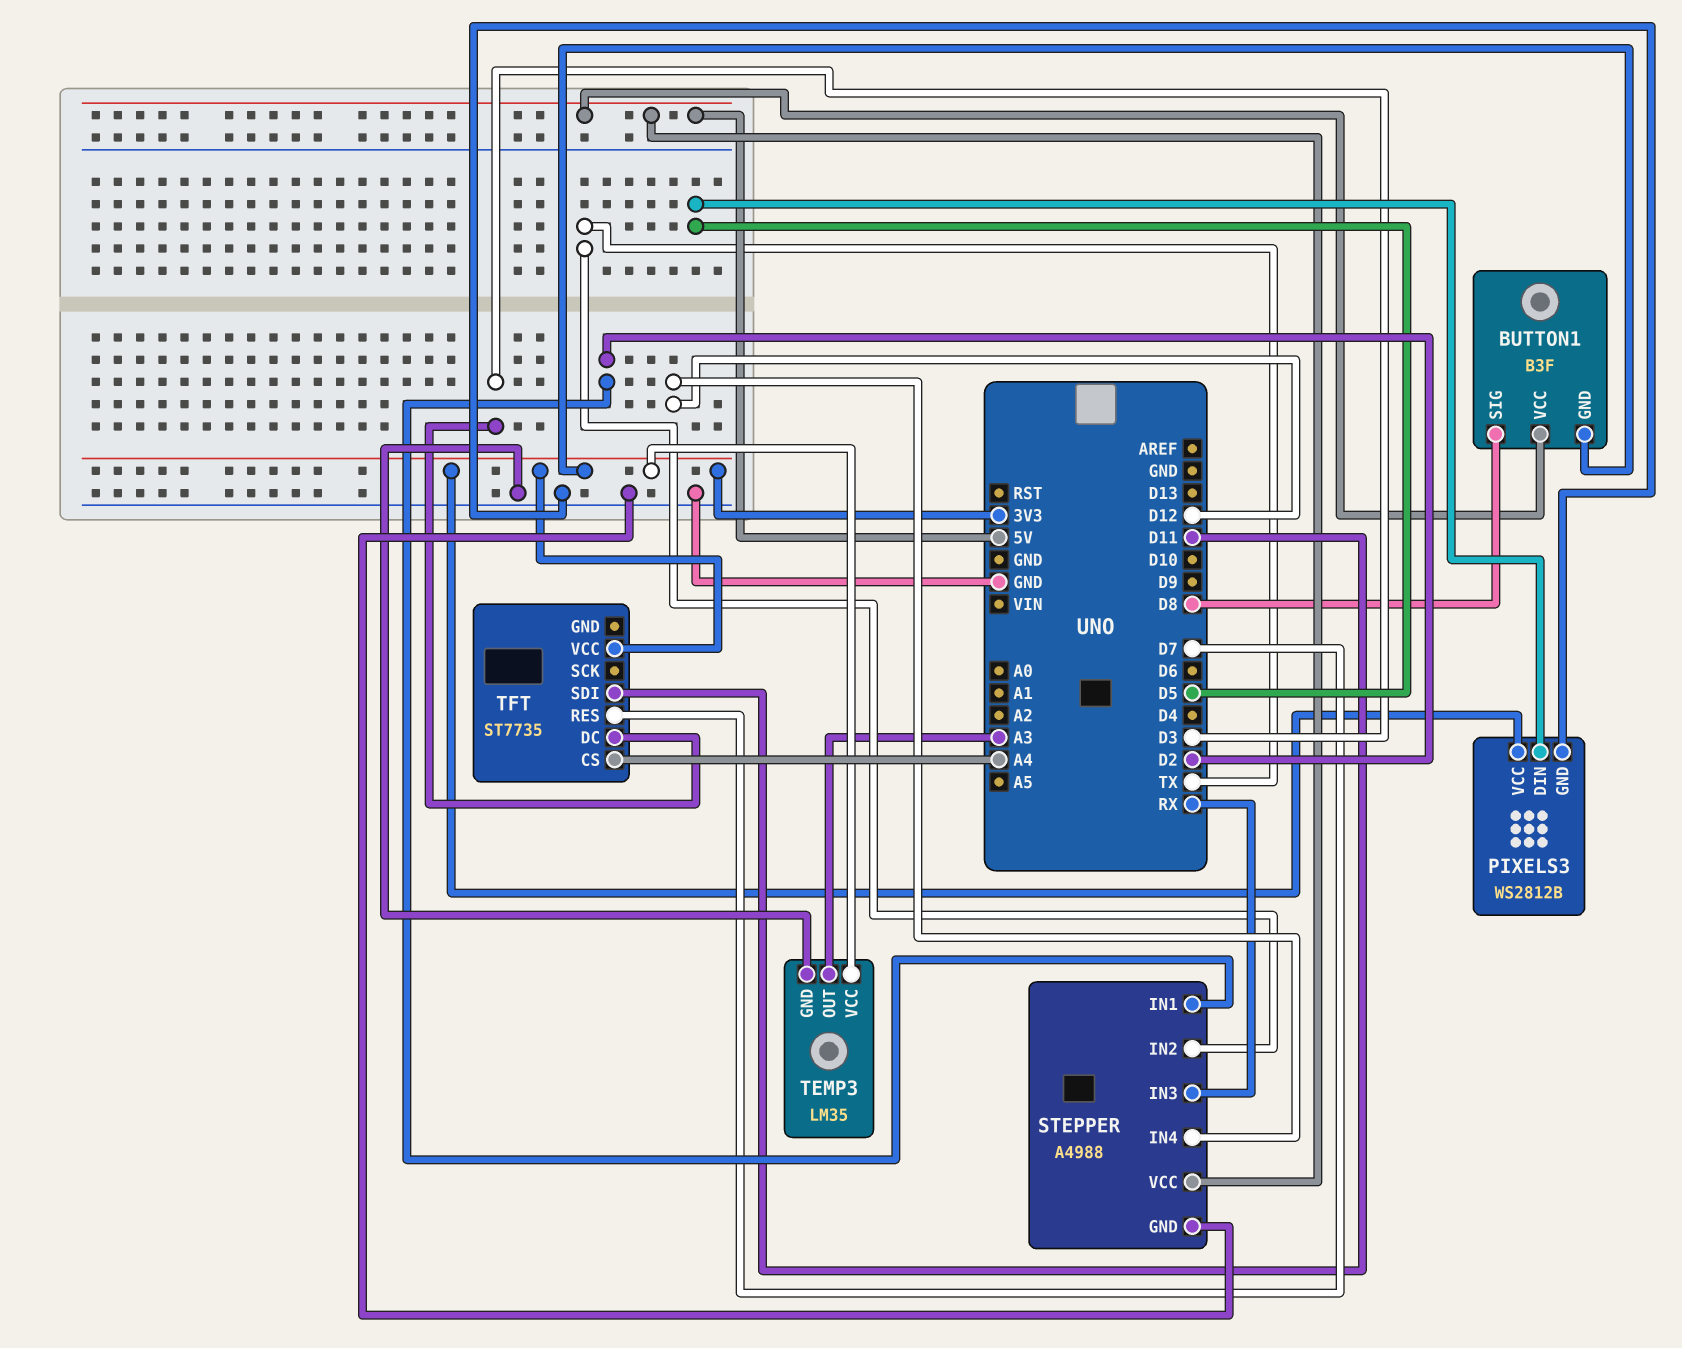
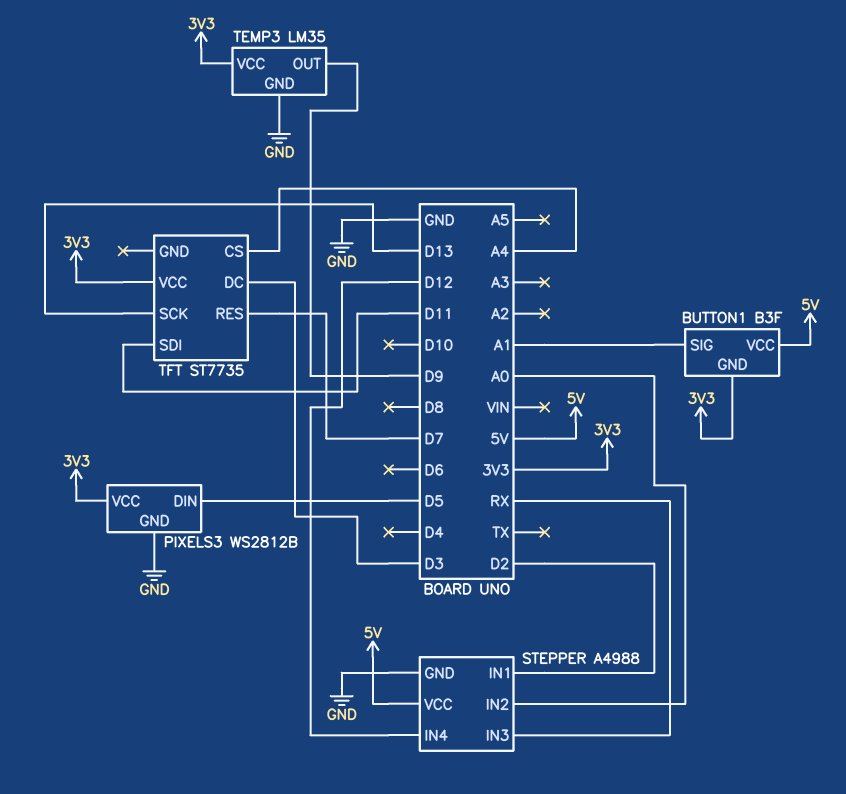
BUTTON1 pin SIG: D8 -> A1
STEPPER pin IN2: TX -> A0
TEMP3 pin OUT: A3 -> D9
TFT pin SCK: none -> D13

